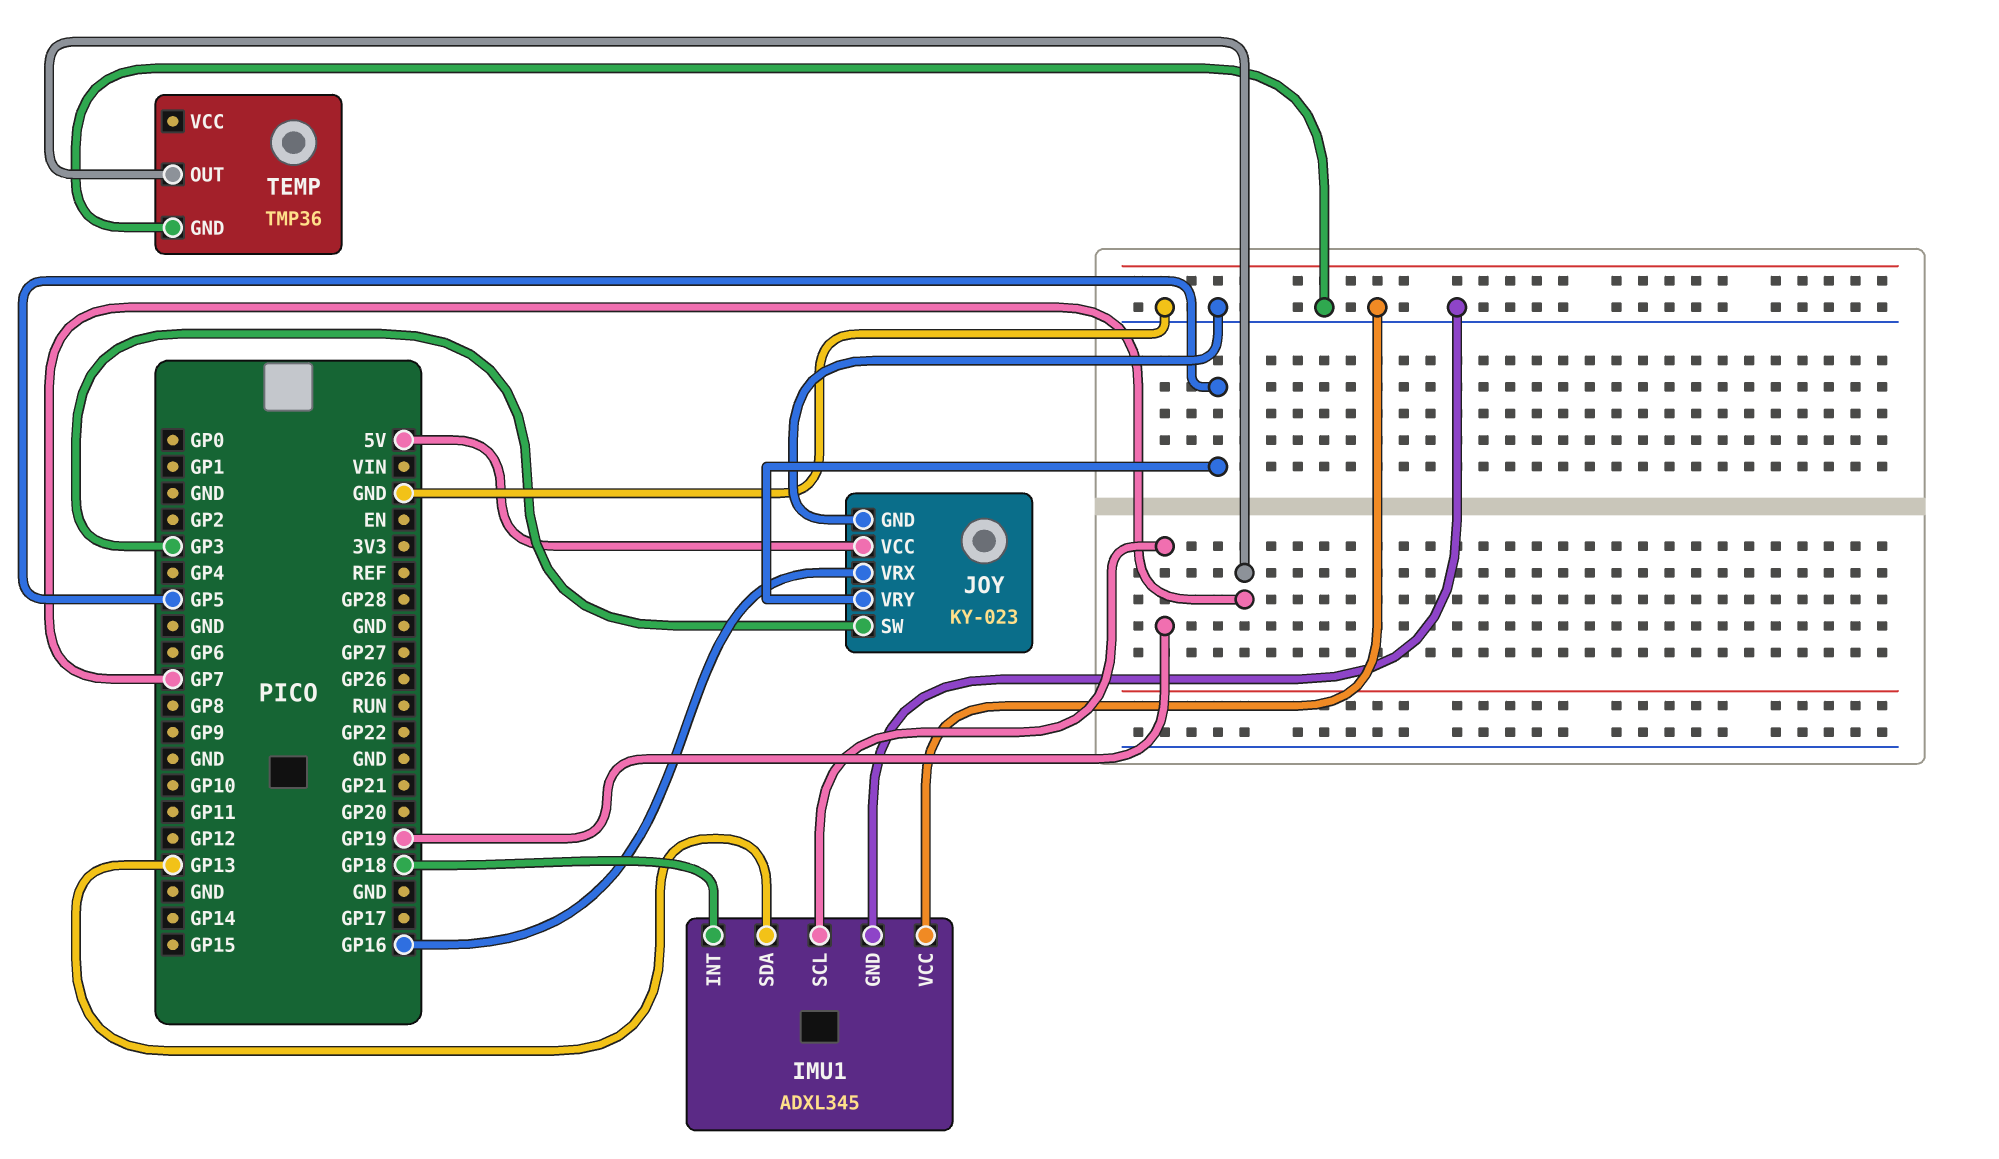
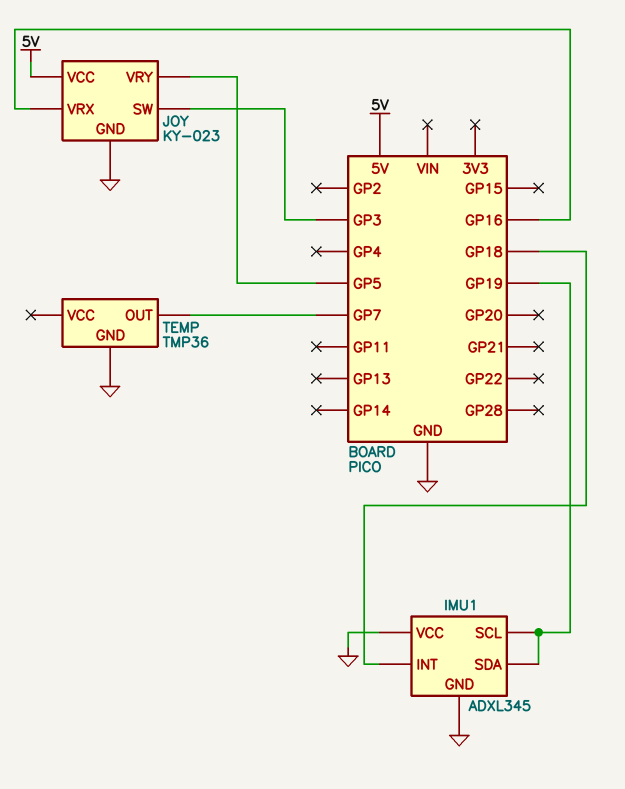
IMU1 pin SDA: GP13 -> GP19

